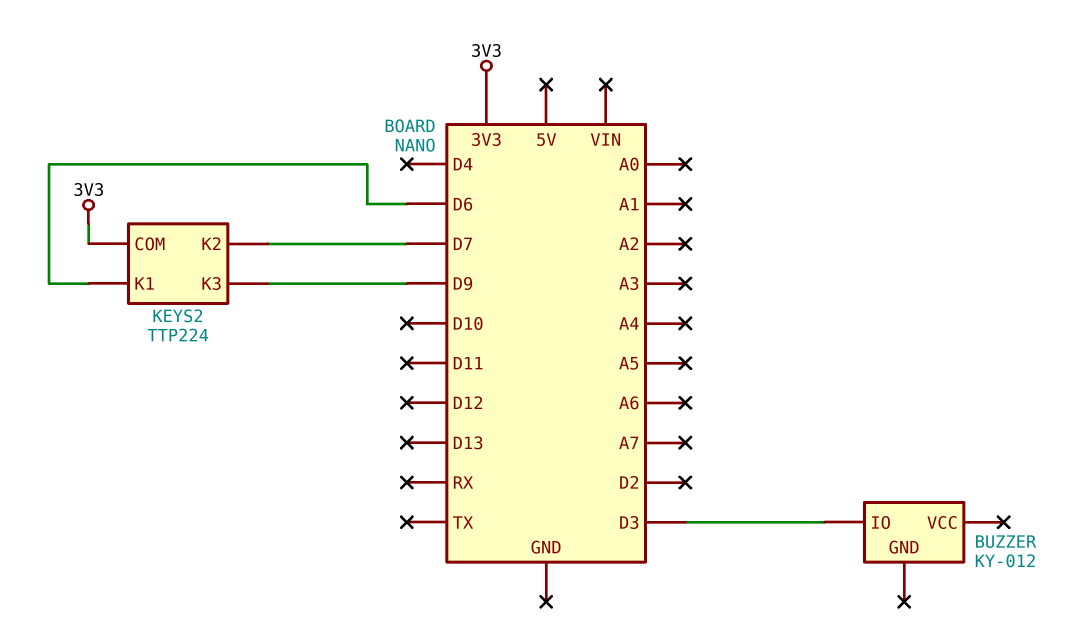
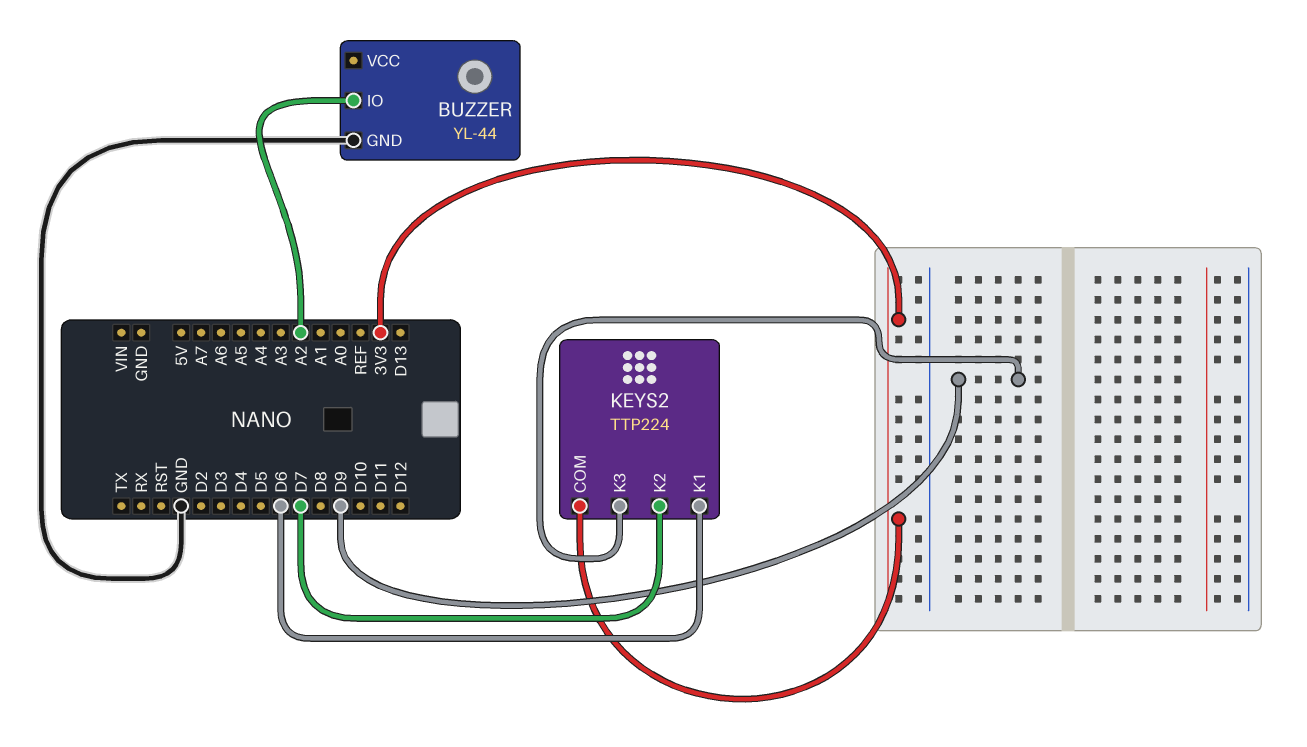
BUZZER: KY-012 -> YL-44
BUZZER pin GND: none -> GND
BUZZER pin IO: D3 -> A2

